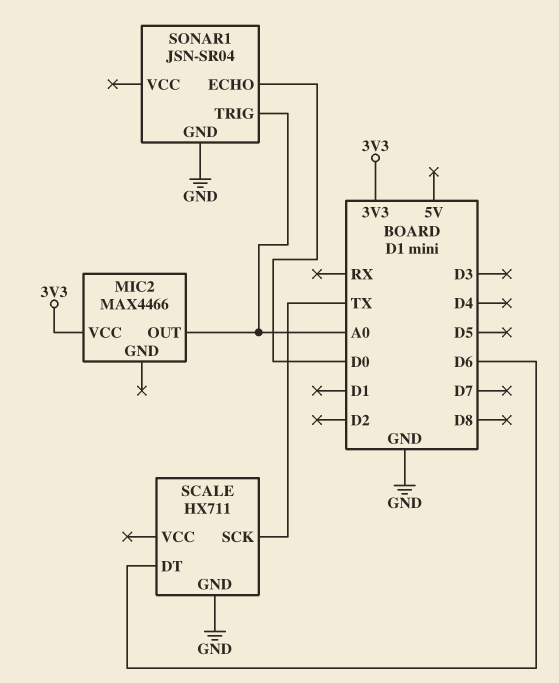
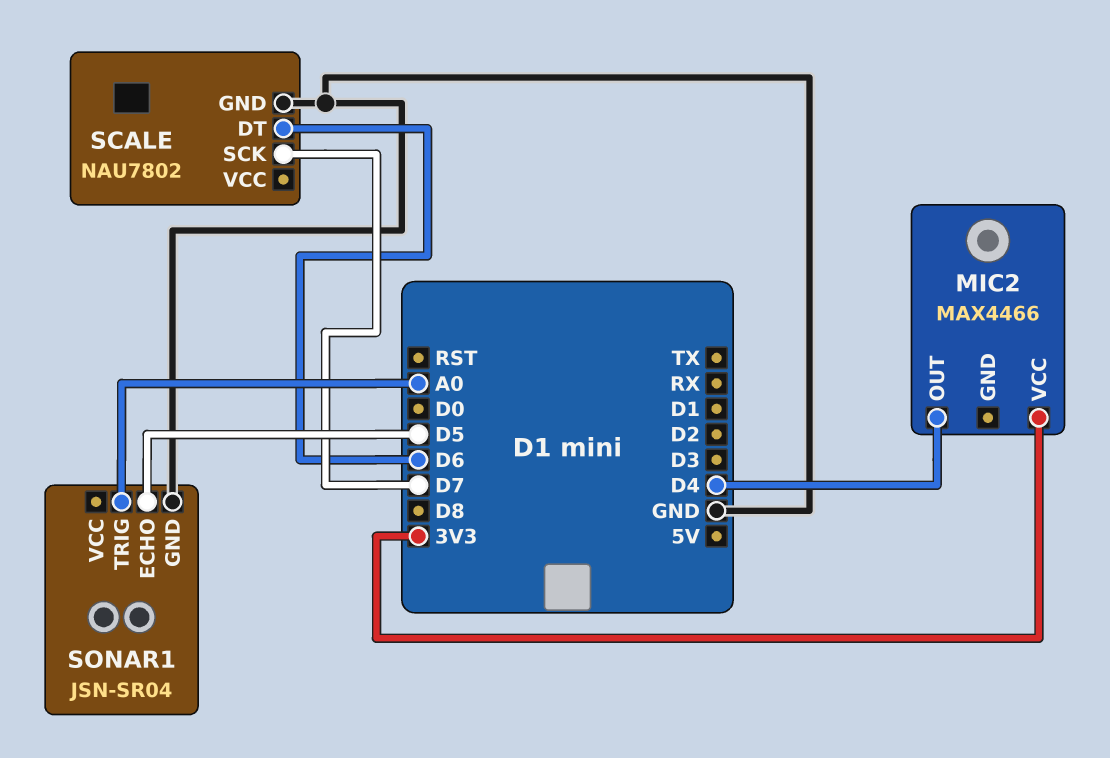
MIC2 pin OUT: A0 -> D4
SCALE: HX711 -> NAU7802
SCALE pin SCK: TX -> D7
SONAR1 pin ECHO: D0 -> D5

